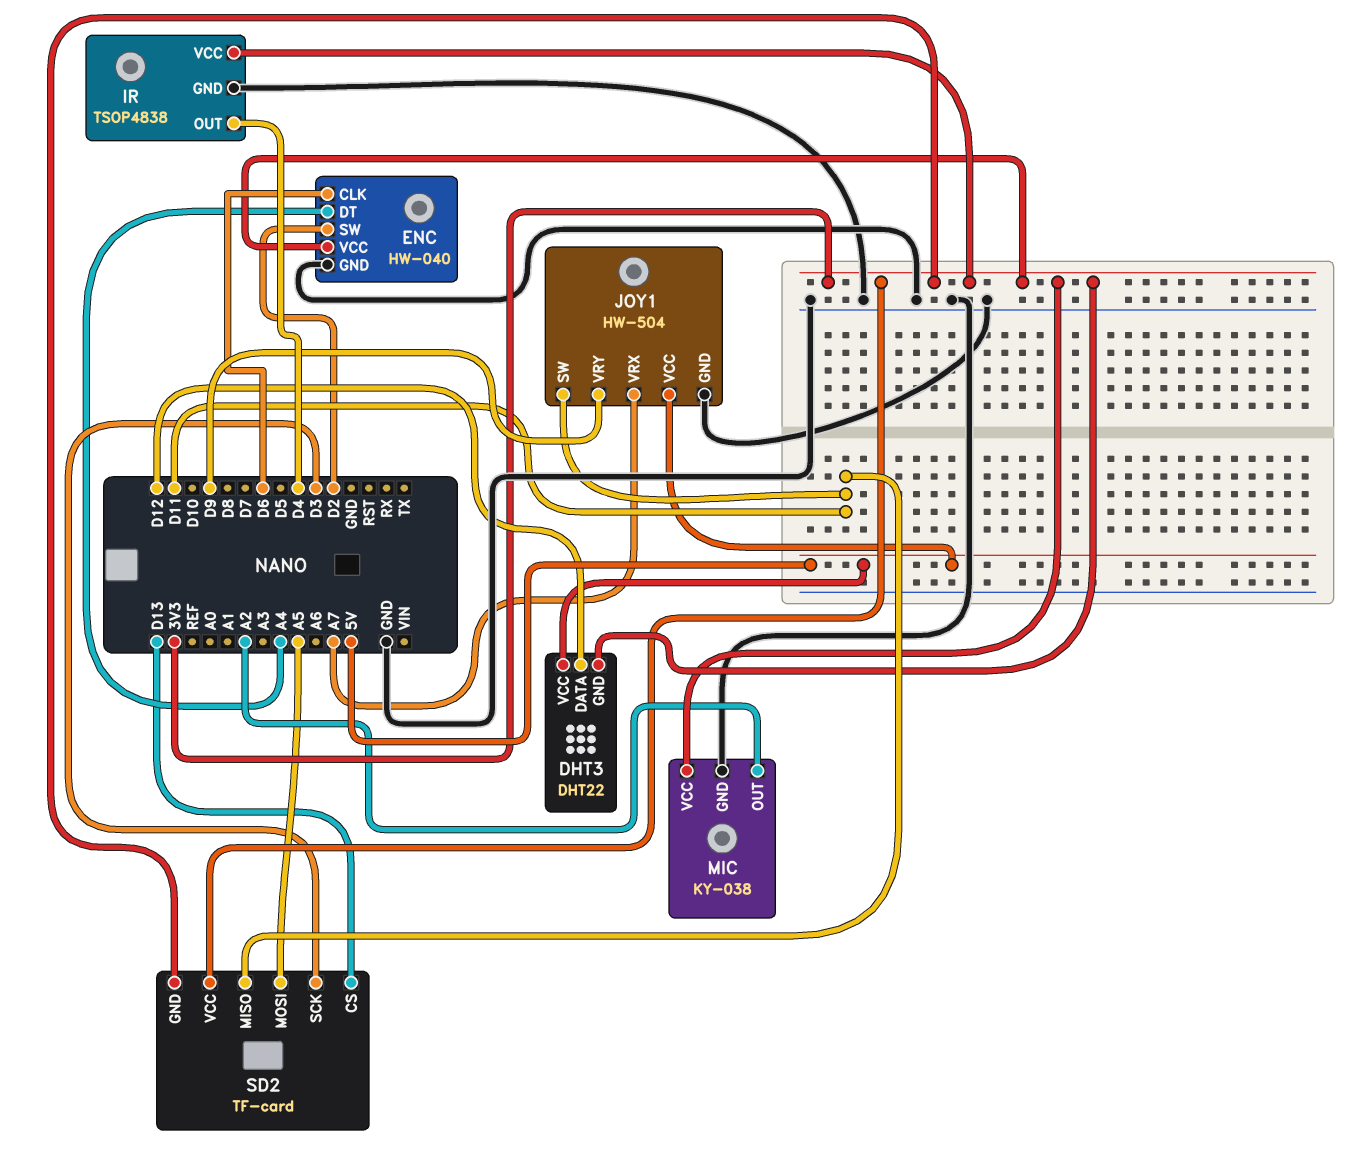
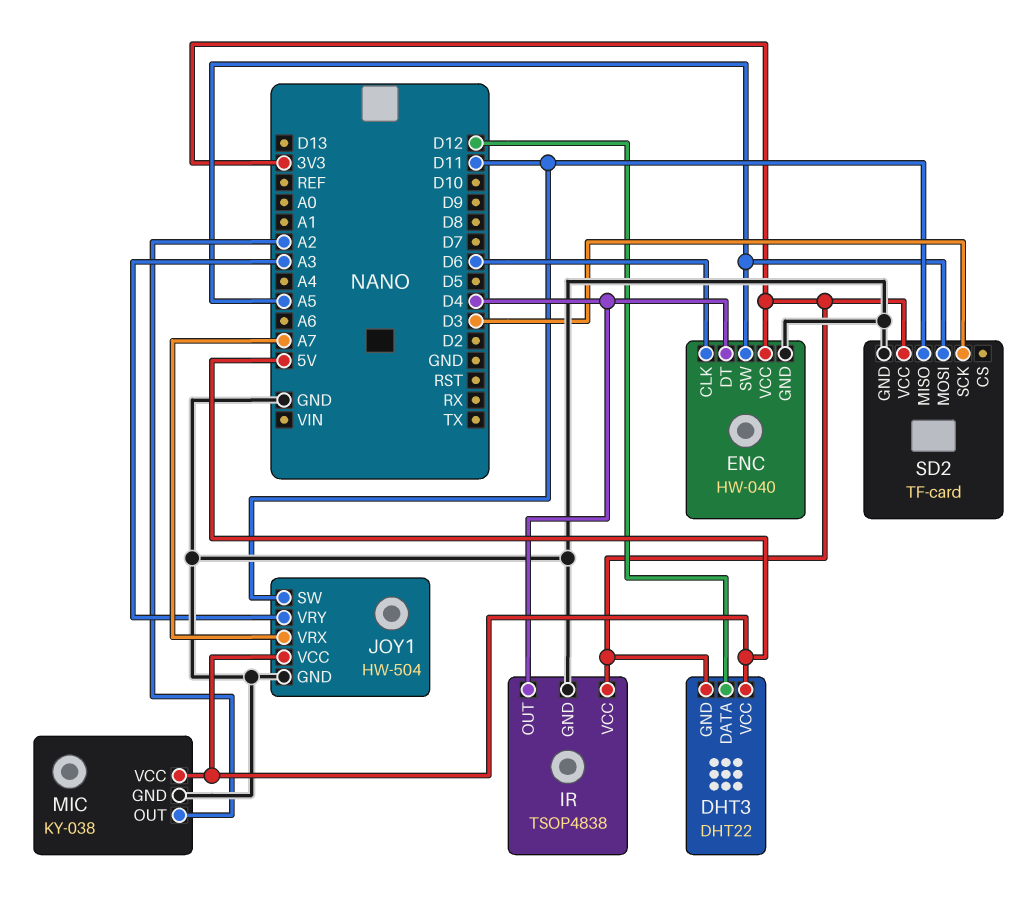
ENC pin DT: A4 -> D4
ENC pin SW: D2 -> A5
JOY1 pin VRY: D9 -> A3
MIC pin VCC: 3V3 -> 5V
SD2 pin CS: D13 -> none
SD2 pin GND: 3V3 -> GND

